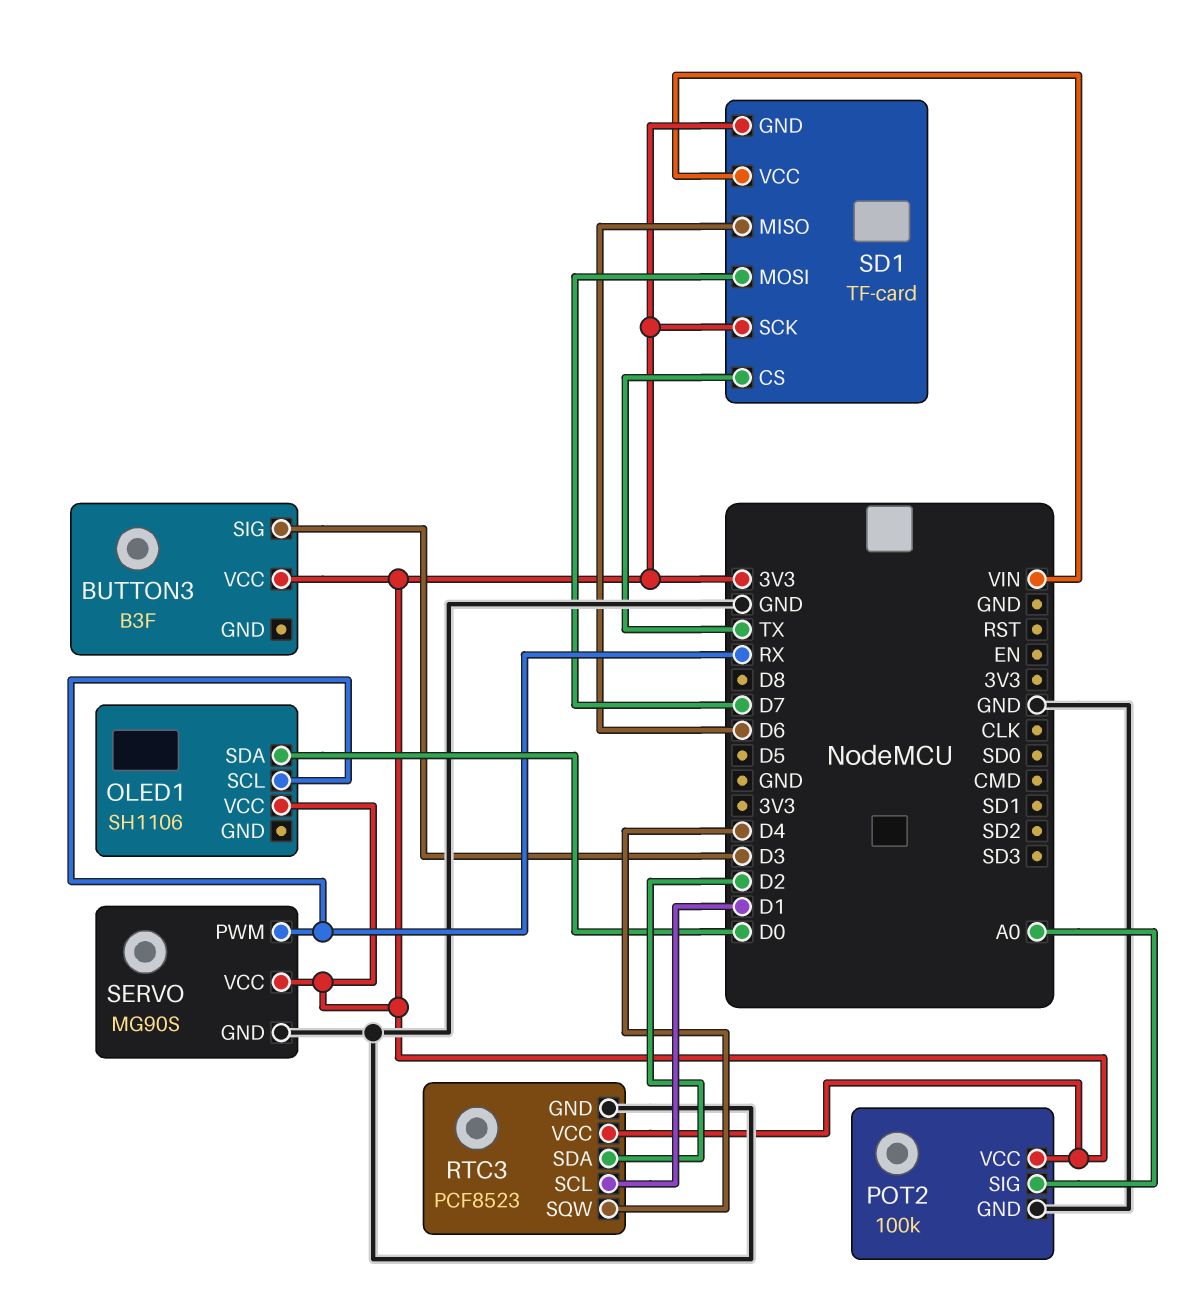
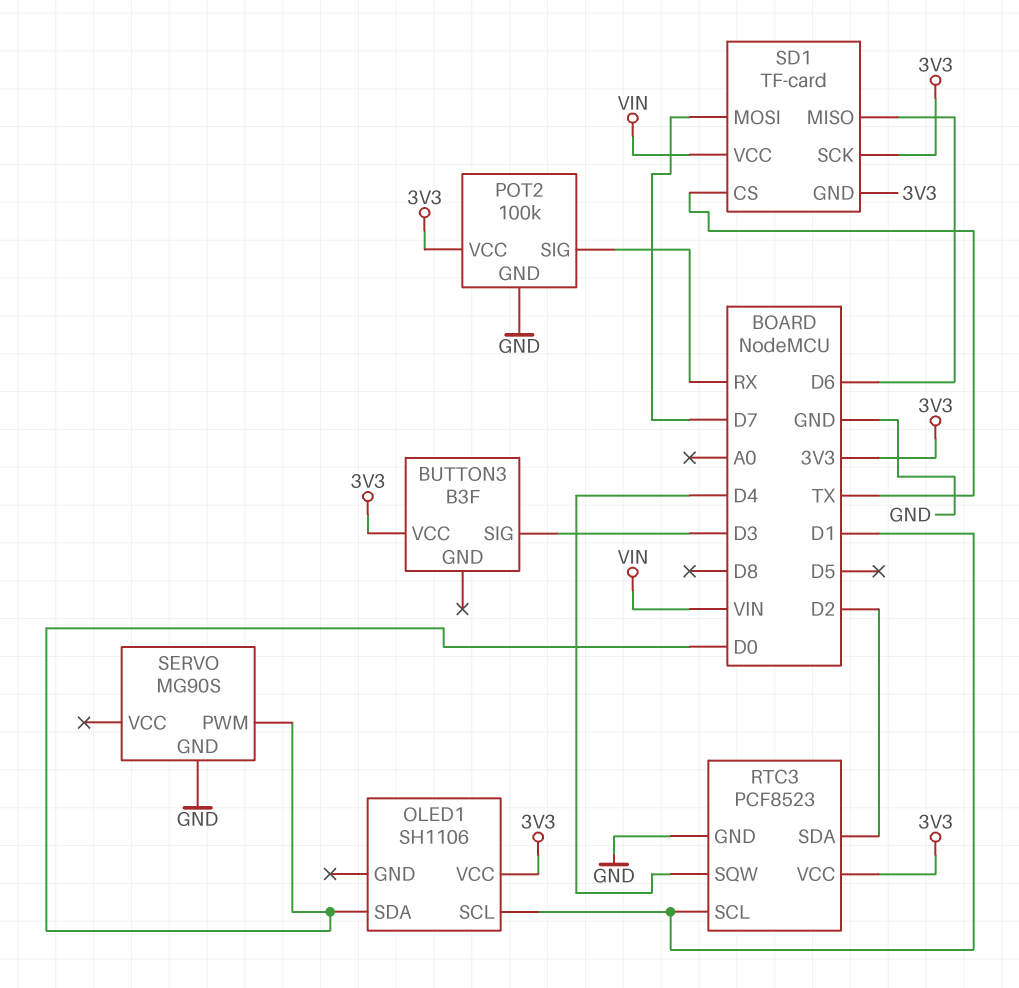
OLED1 pin SCL: RX -> D1
POT2 pin SIG: A0 -> RX
SERVO pin PWM: RX -> D0
SERVO pin VCC: 3V3 -> none

